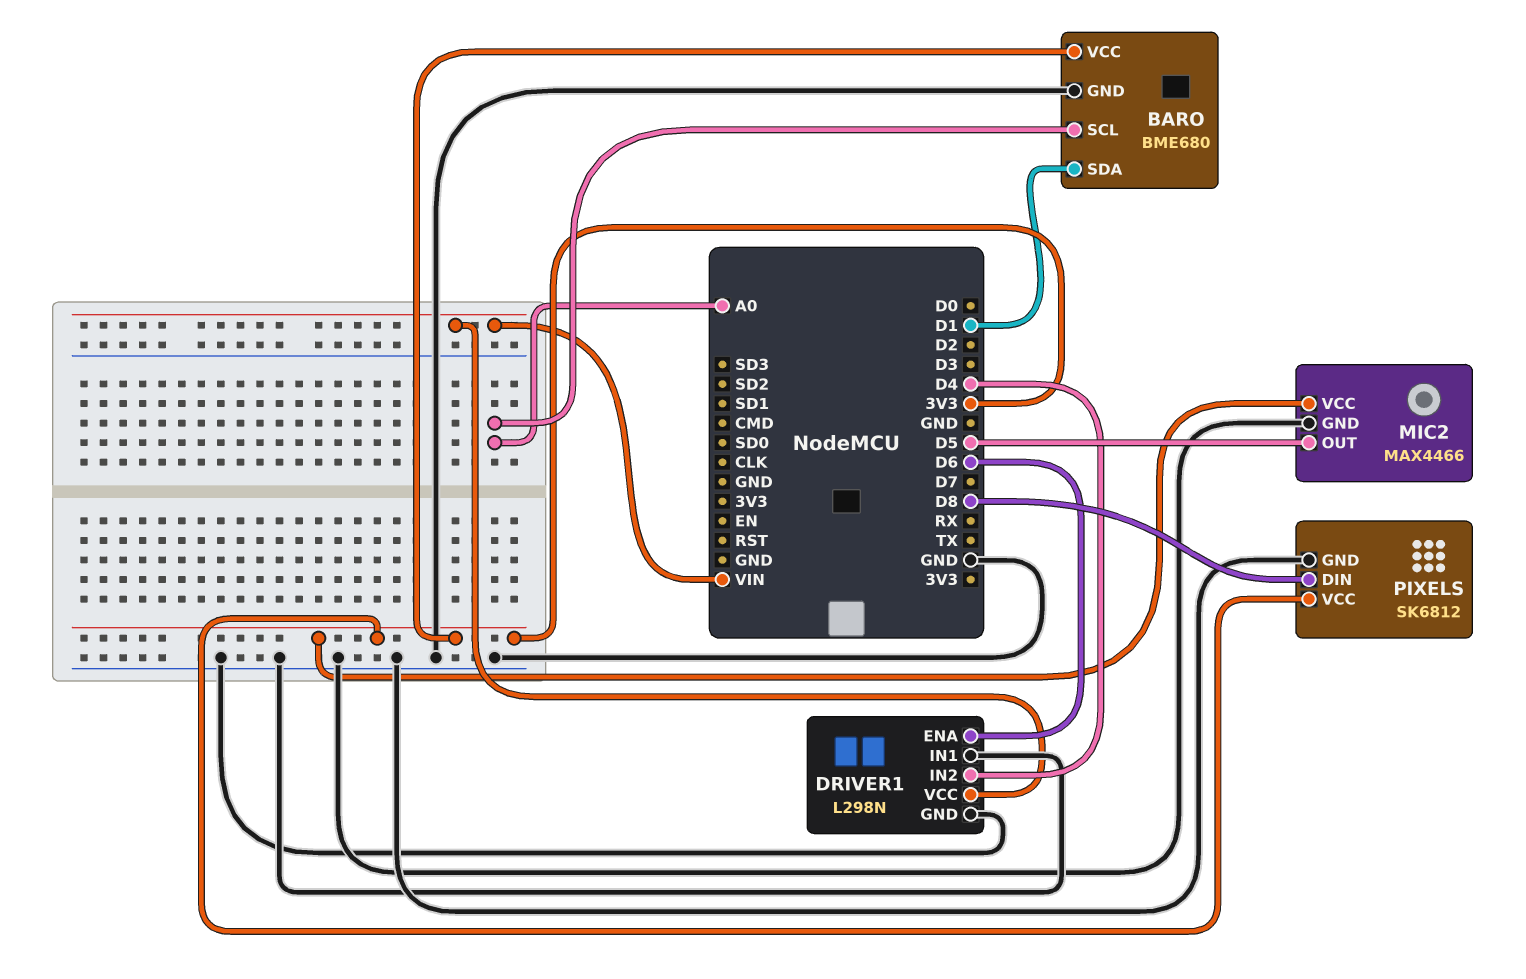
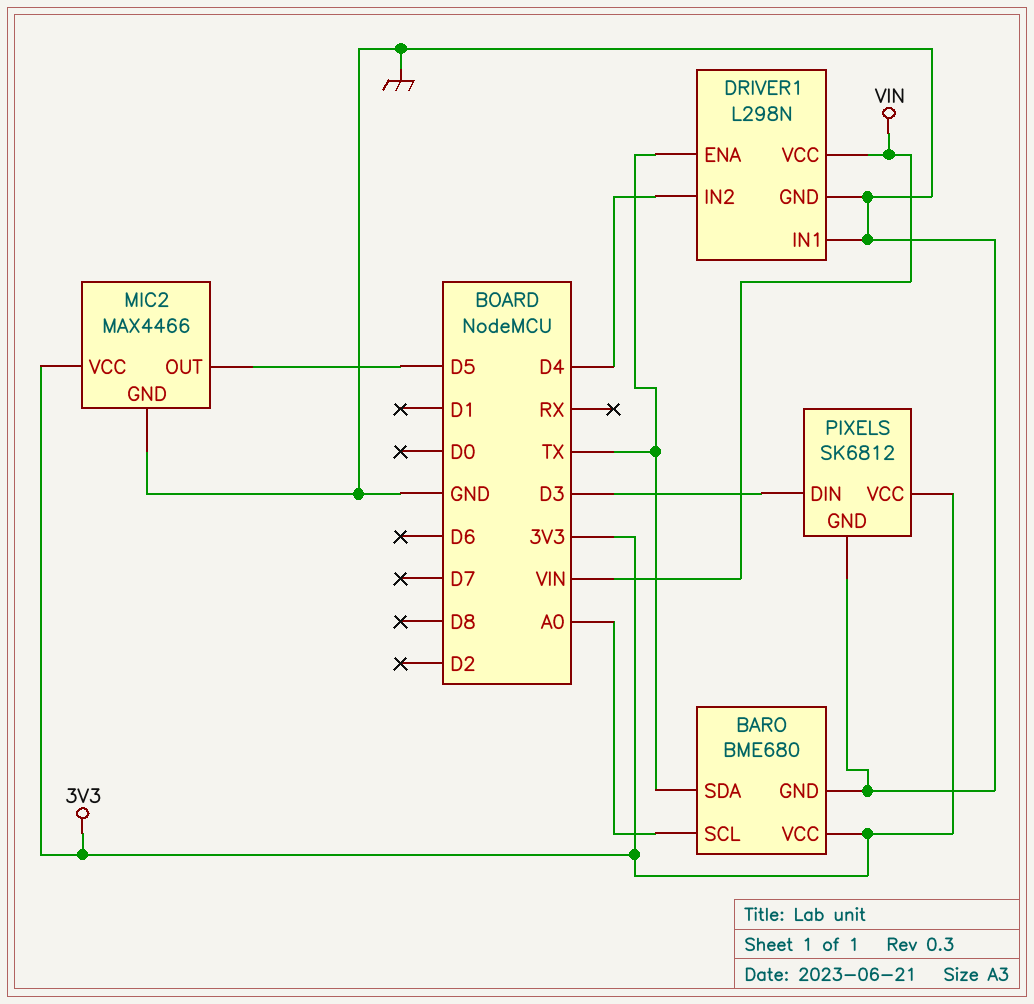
BARO pin SDA: D1 -> TX
DRIVER1 pin ENA: D6 -> TX
PIXELS pin DIN: D8 -> D3

